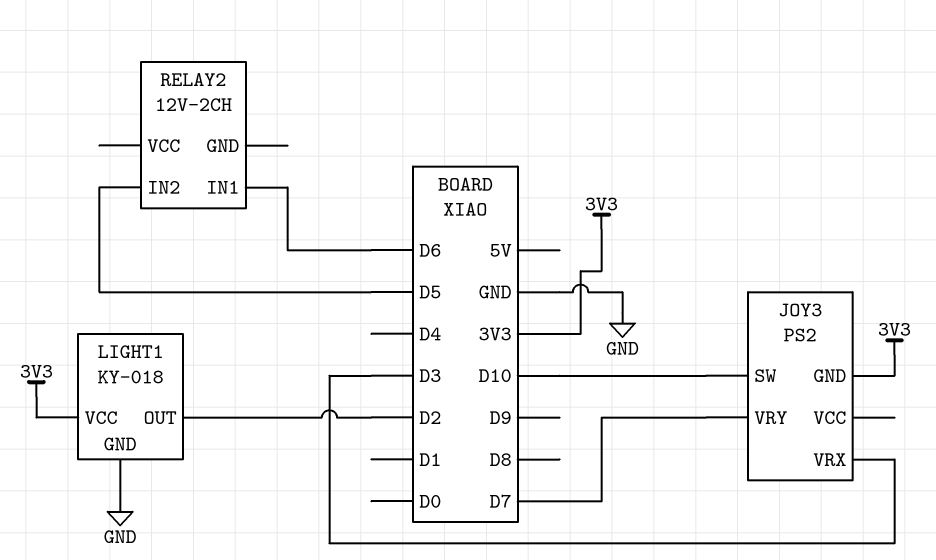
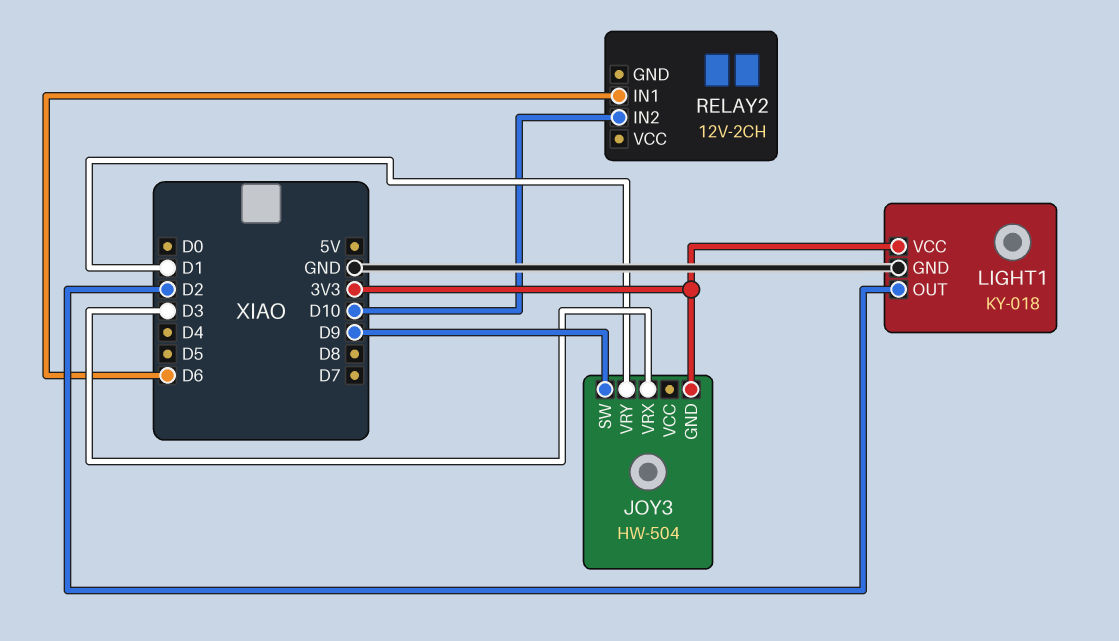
JOY3: PS2 -> HW-504
JOY3 pin SW: D10 -> D9
JOY3 pin VRY: D7 -> D1
RELAY2 pin IN2: D5 -> D10

